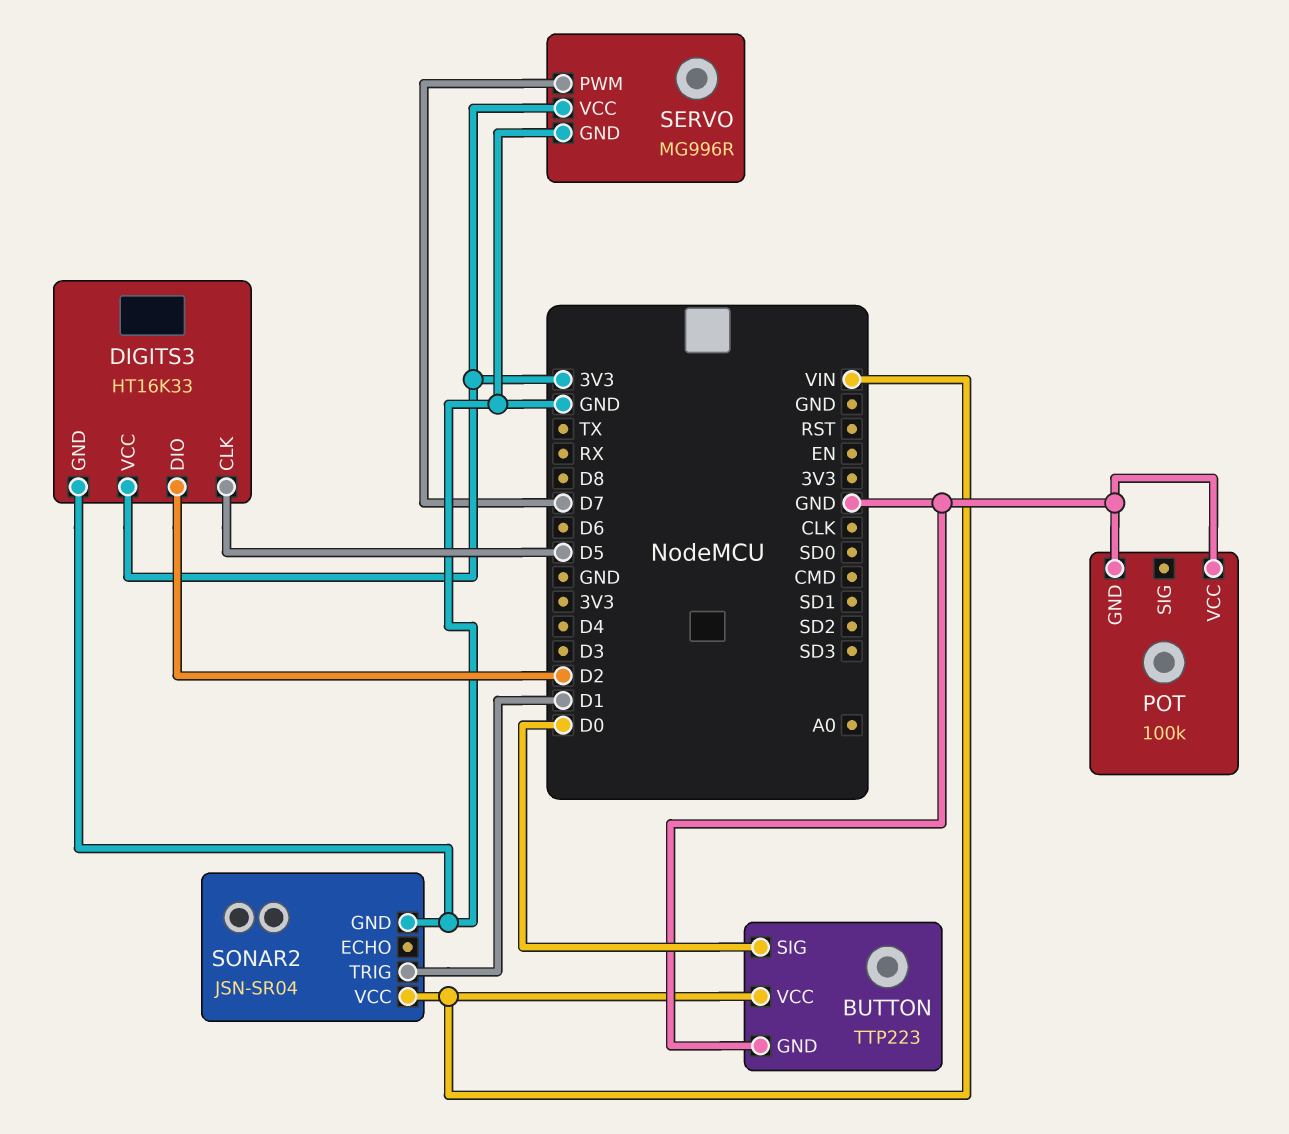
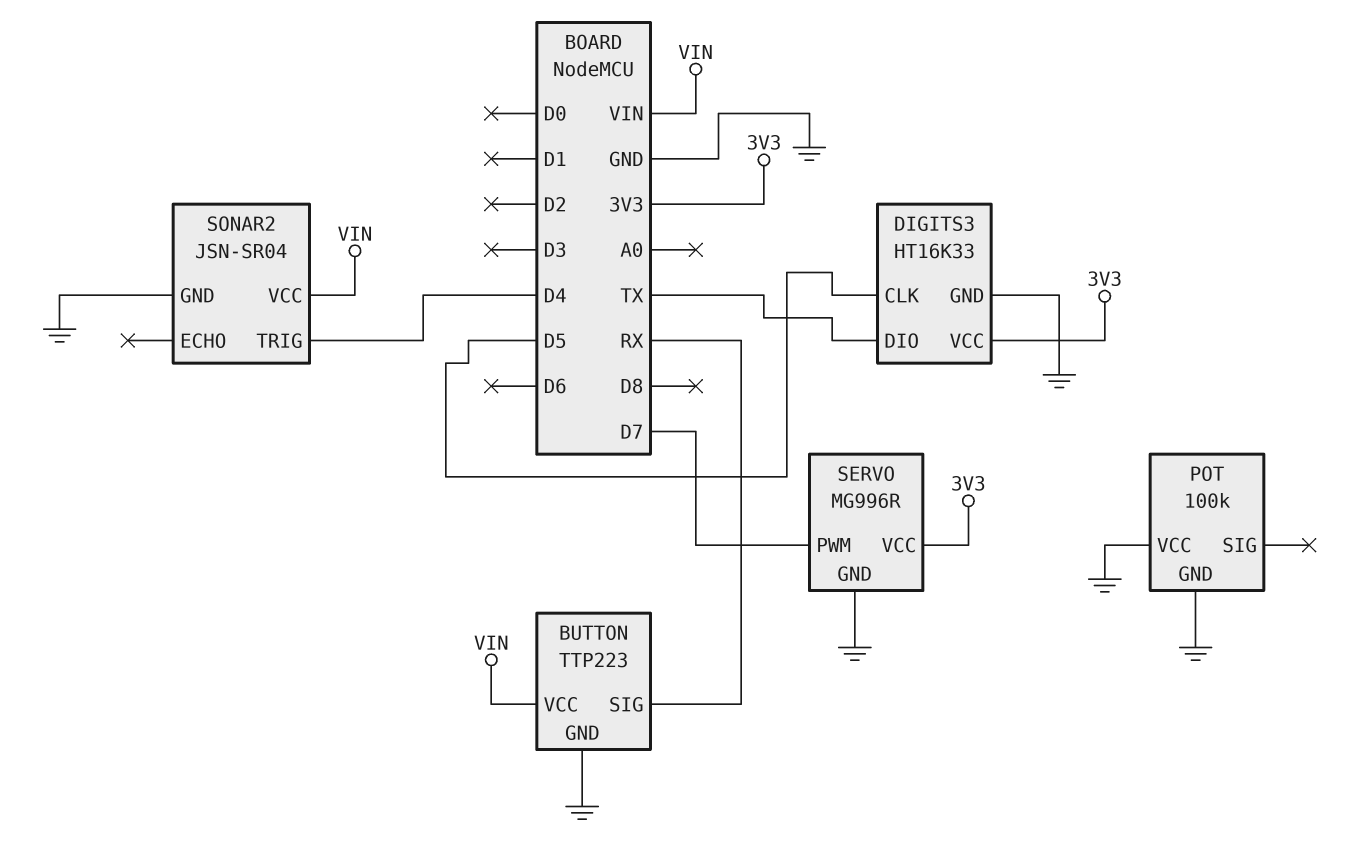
BUTTON pin SIG: D0 -> RX
DIGITS3 pin DIO: D2 -> TX
SONAR2 pin TRIG: D1 -> D4

